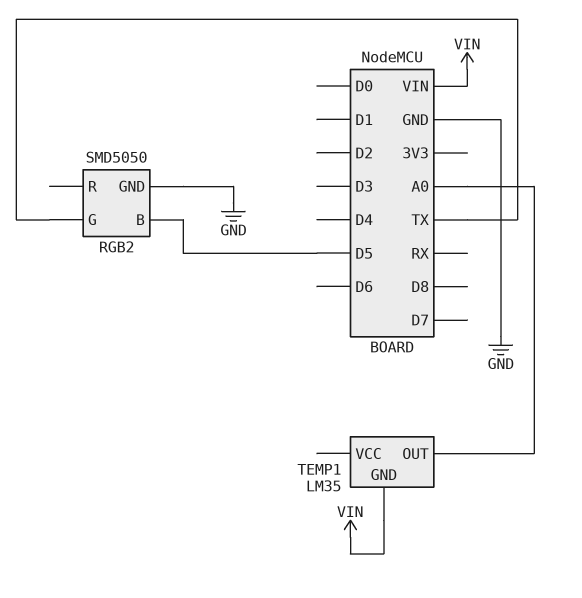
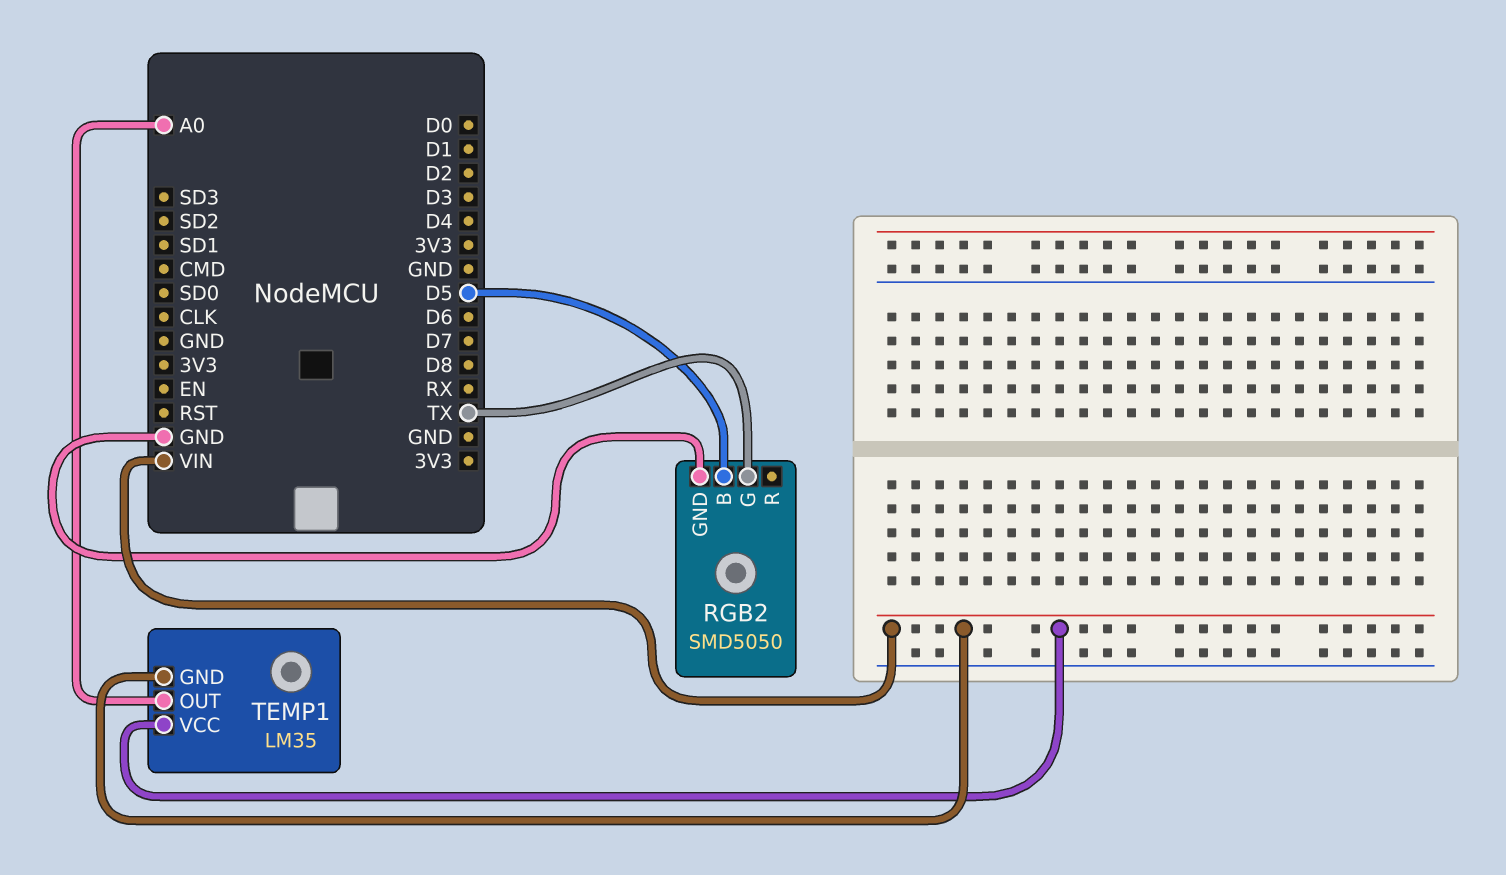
TEMP1 pin VCC: none -> VIN

